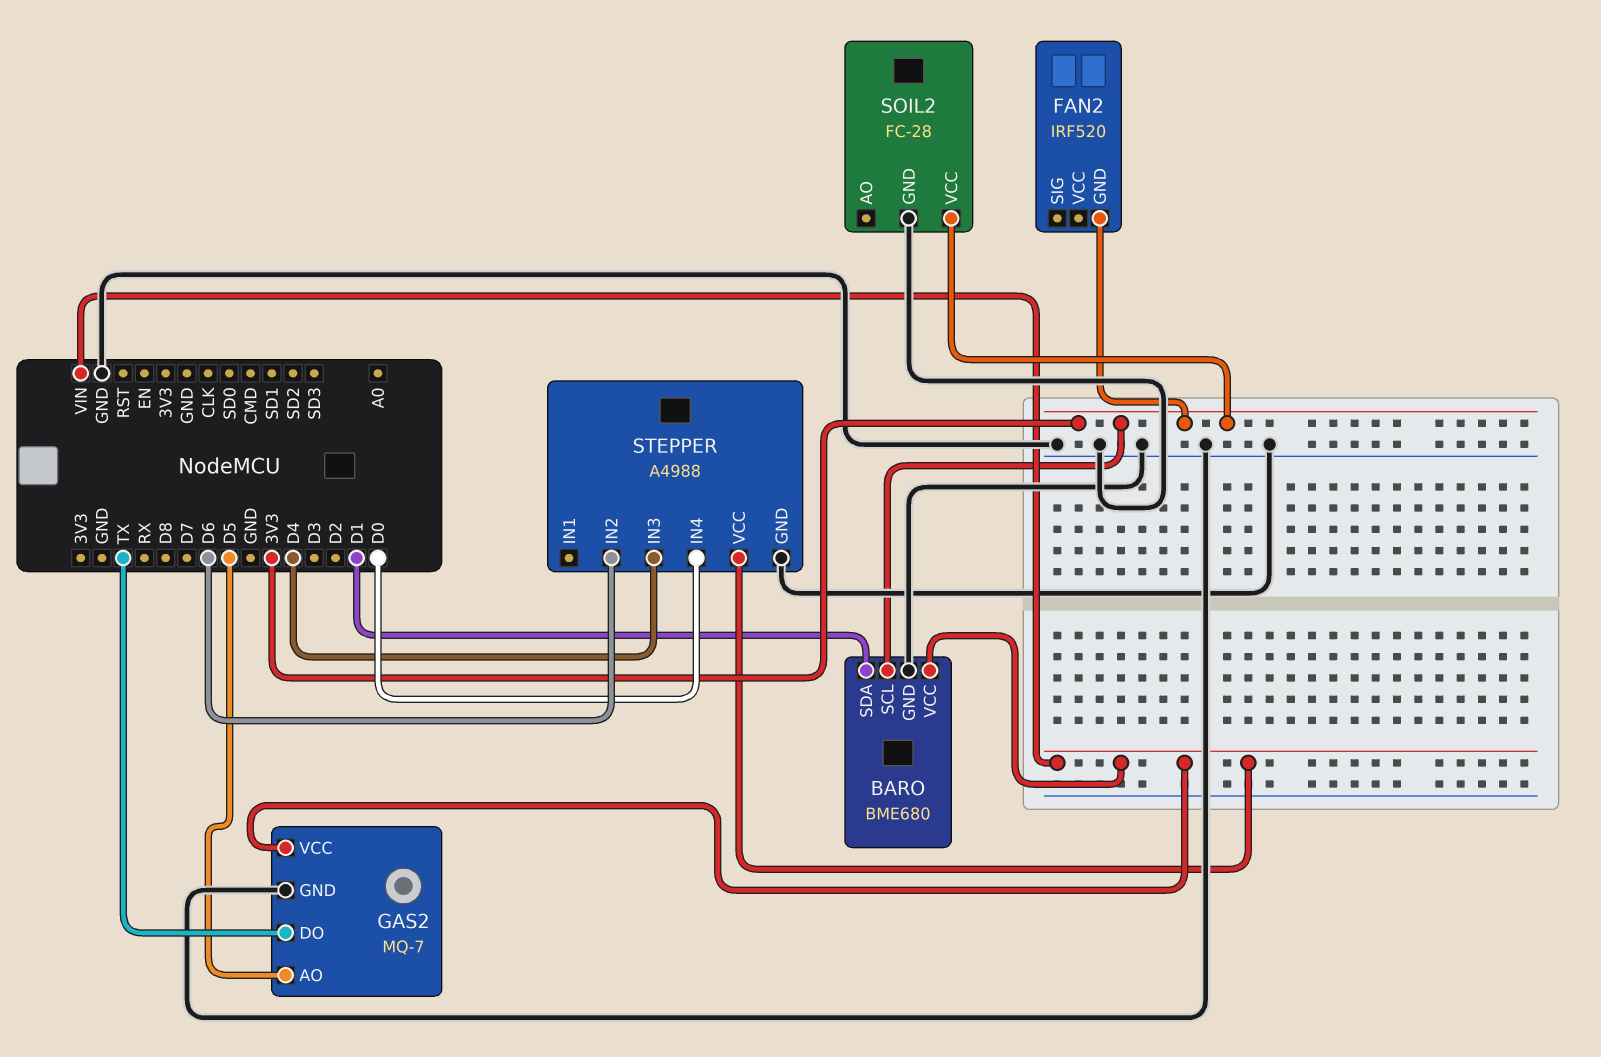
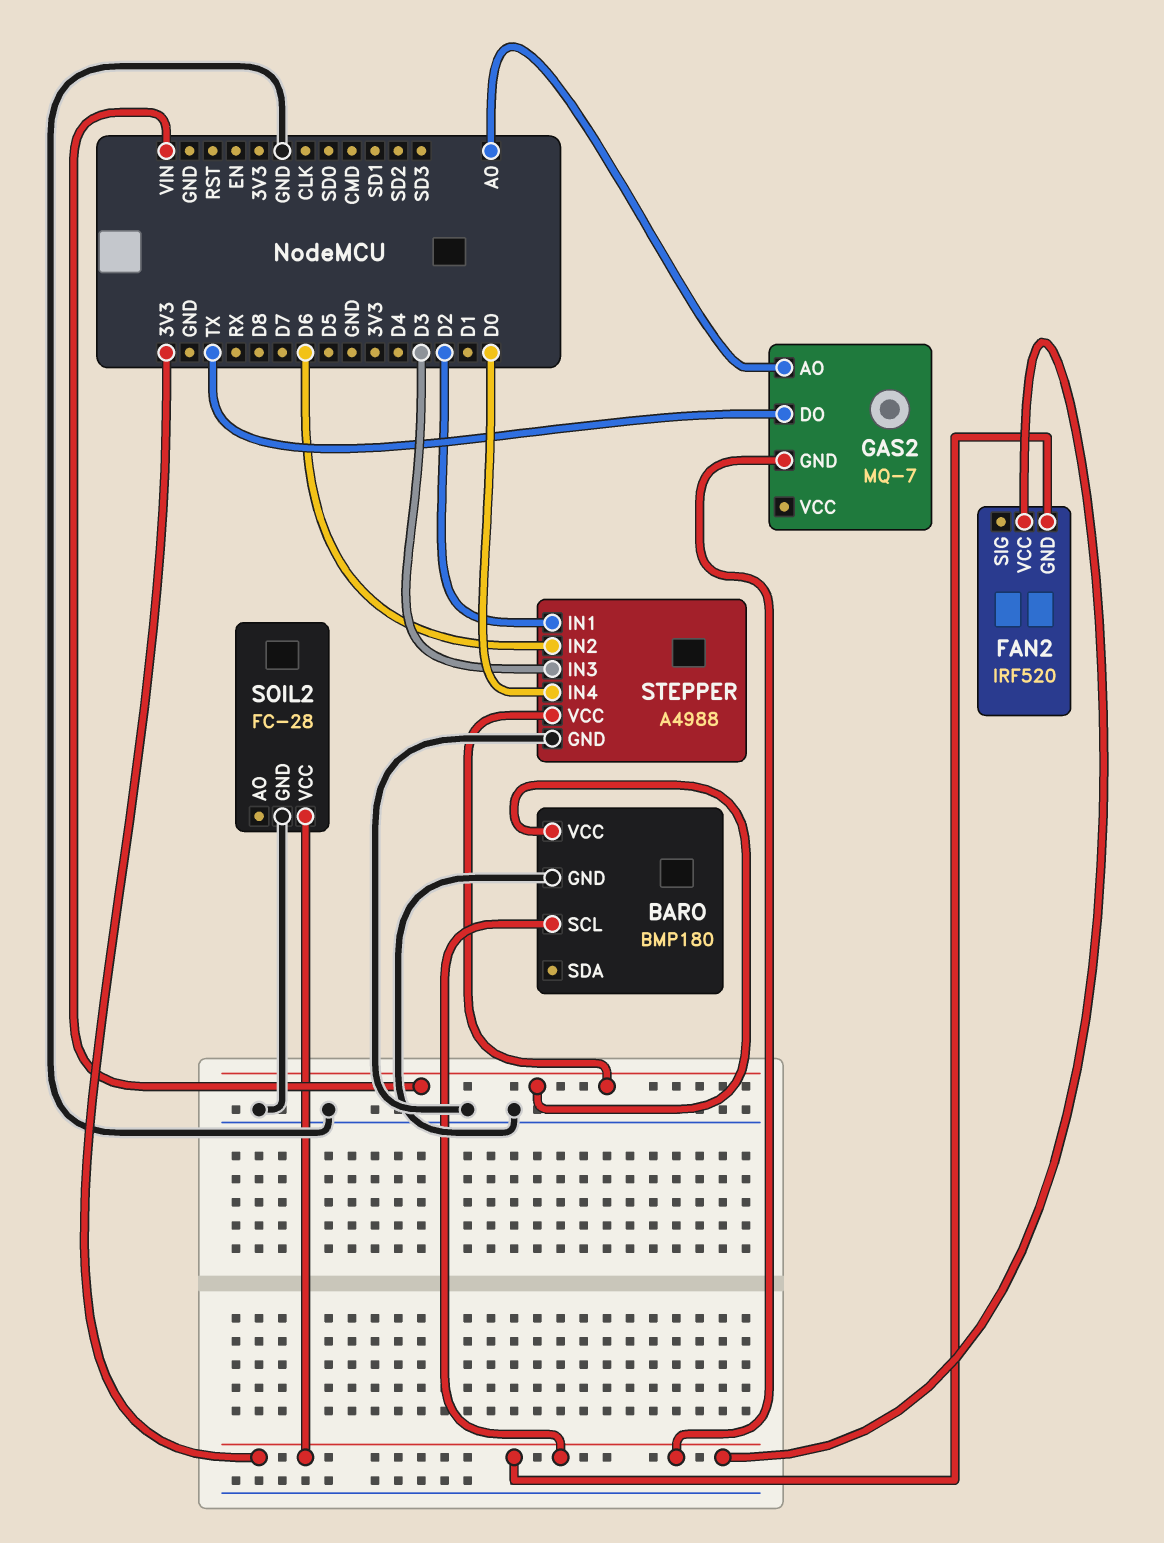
BARO: BME680 -> BMP180
BARO pin SDA: D1 -> none
FAN2 pin VCC: none -> 3V3
GAS2 pin AO: D5 -> A0
GAS2 pin GND: GND -> 3V3
GAS2 pin VCC: VIN -> none
STEPPER pin IN1: none -> D2
STEPPER pin IN3: D4 -> D3

